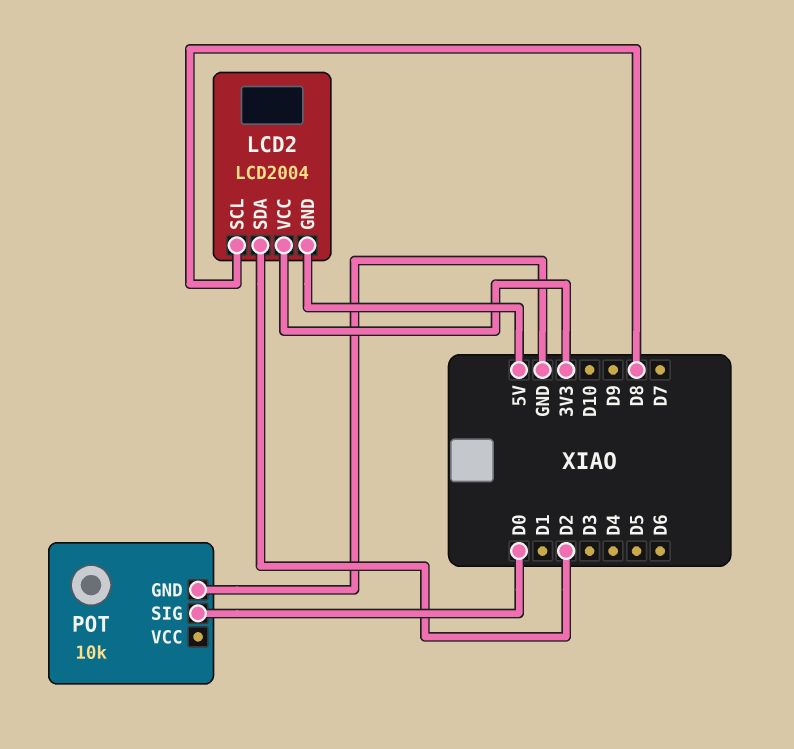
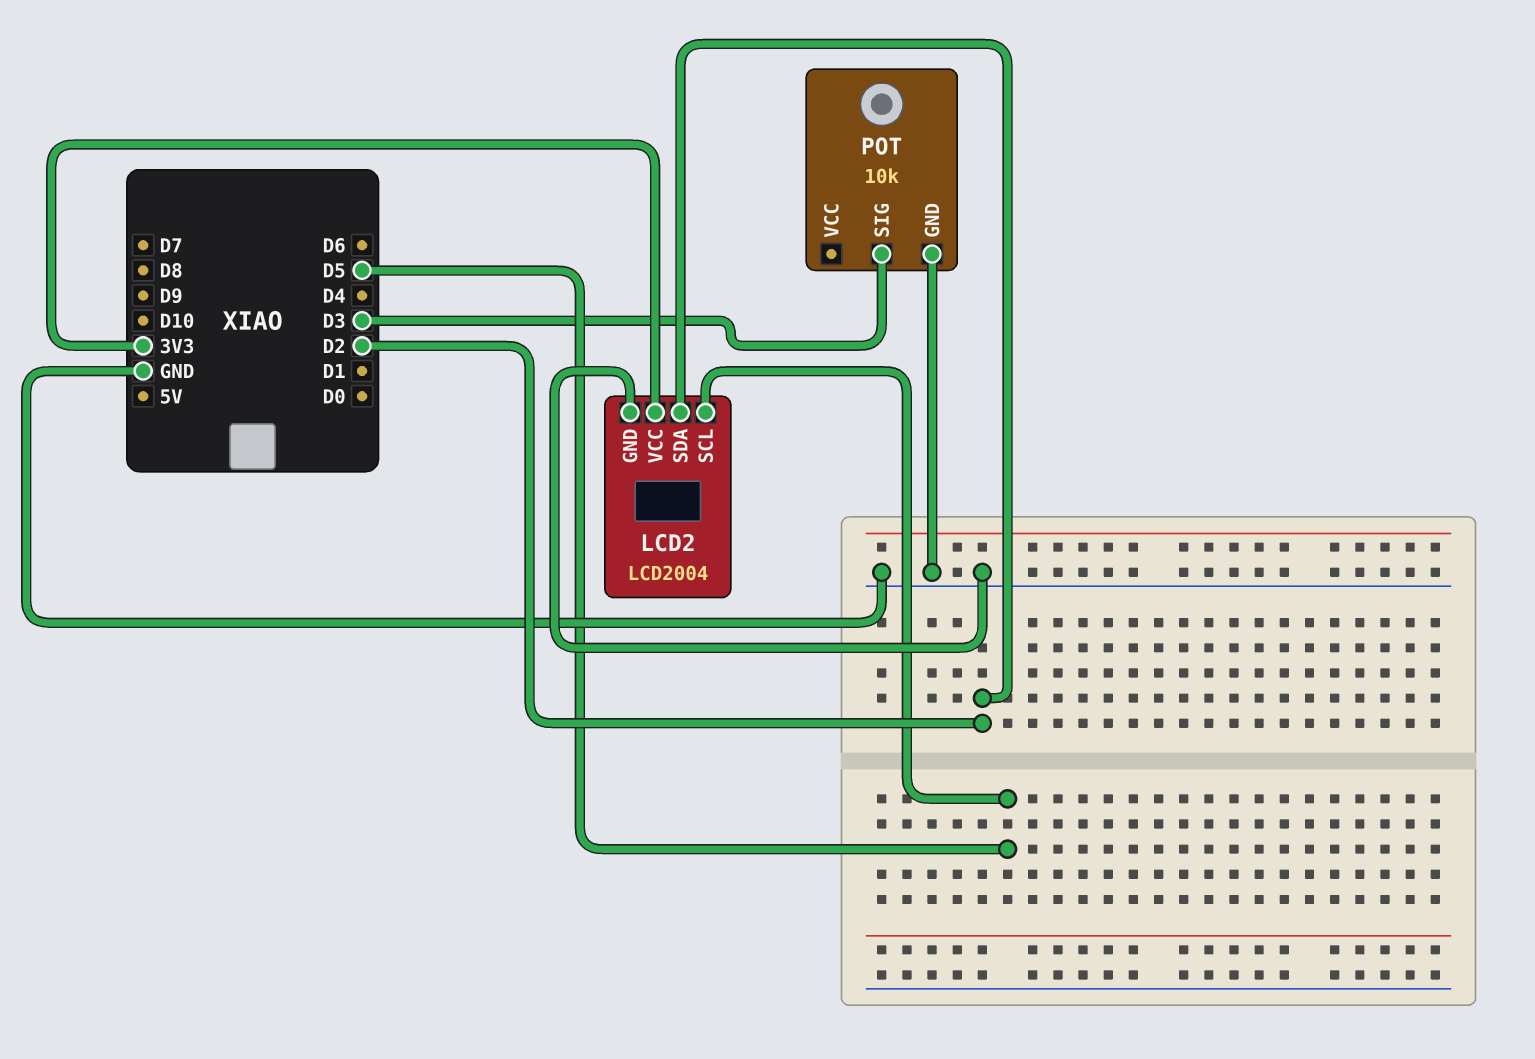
LCD2 pin GND: 5V -> GND
LCD2 pin SCL: D8 -> D5
POT pin SIG: D0 -> D3

